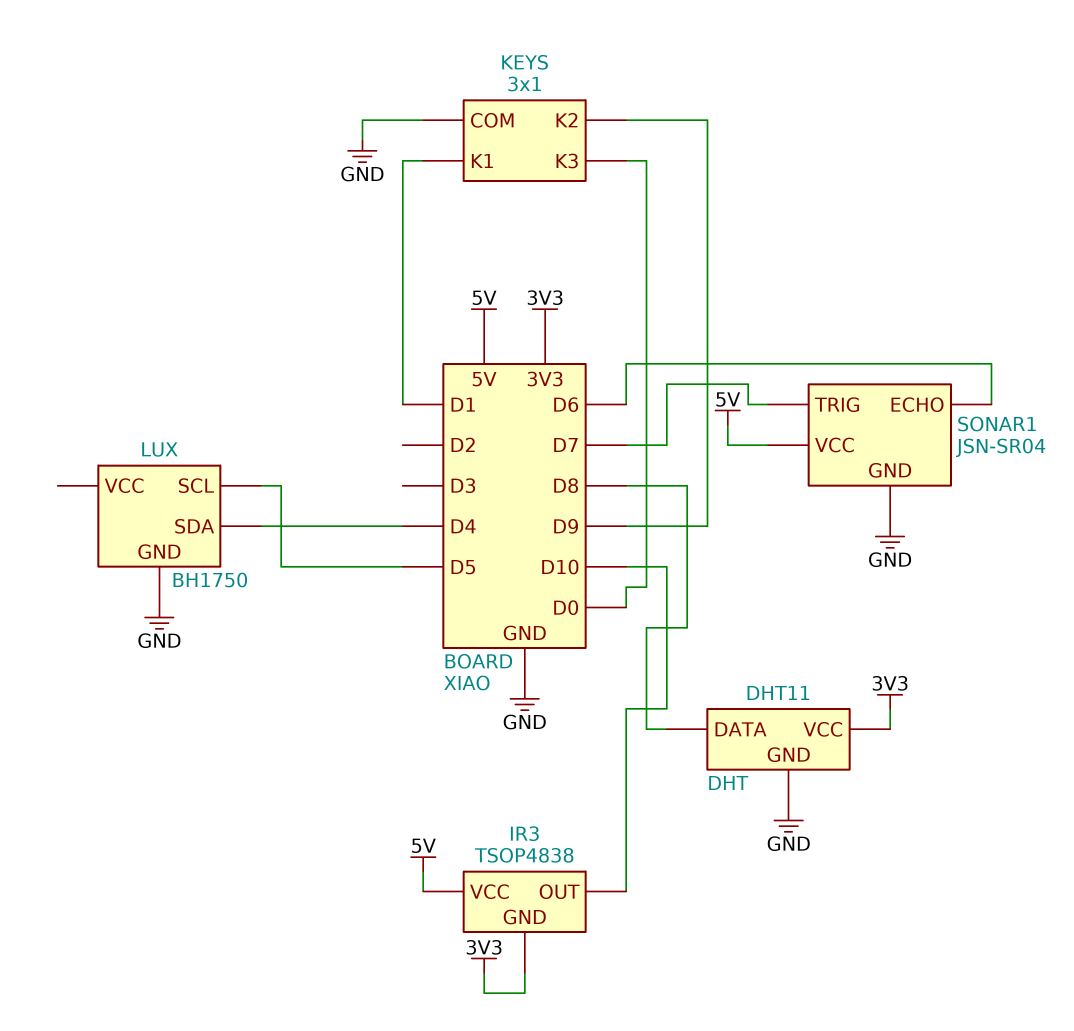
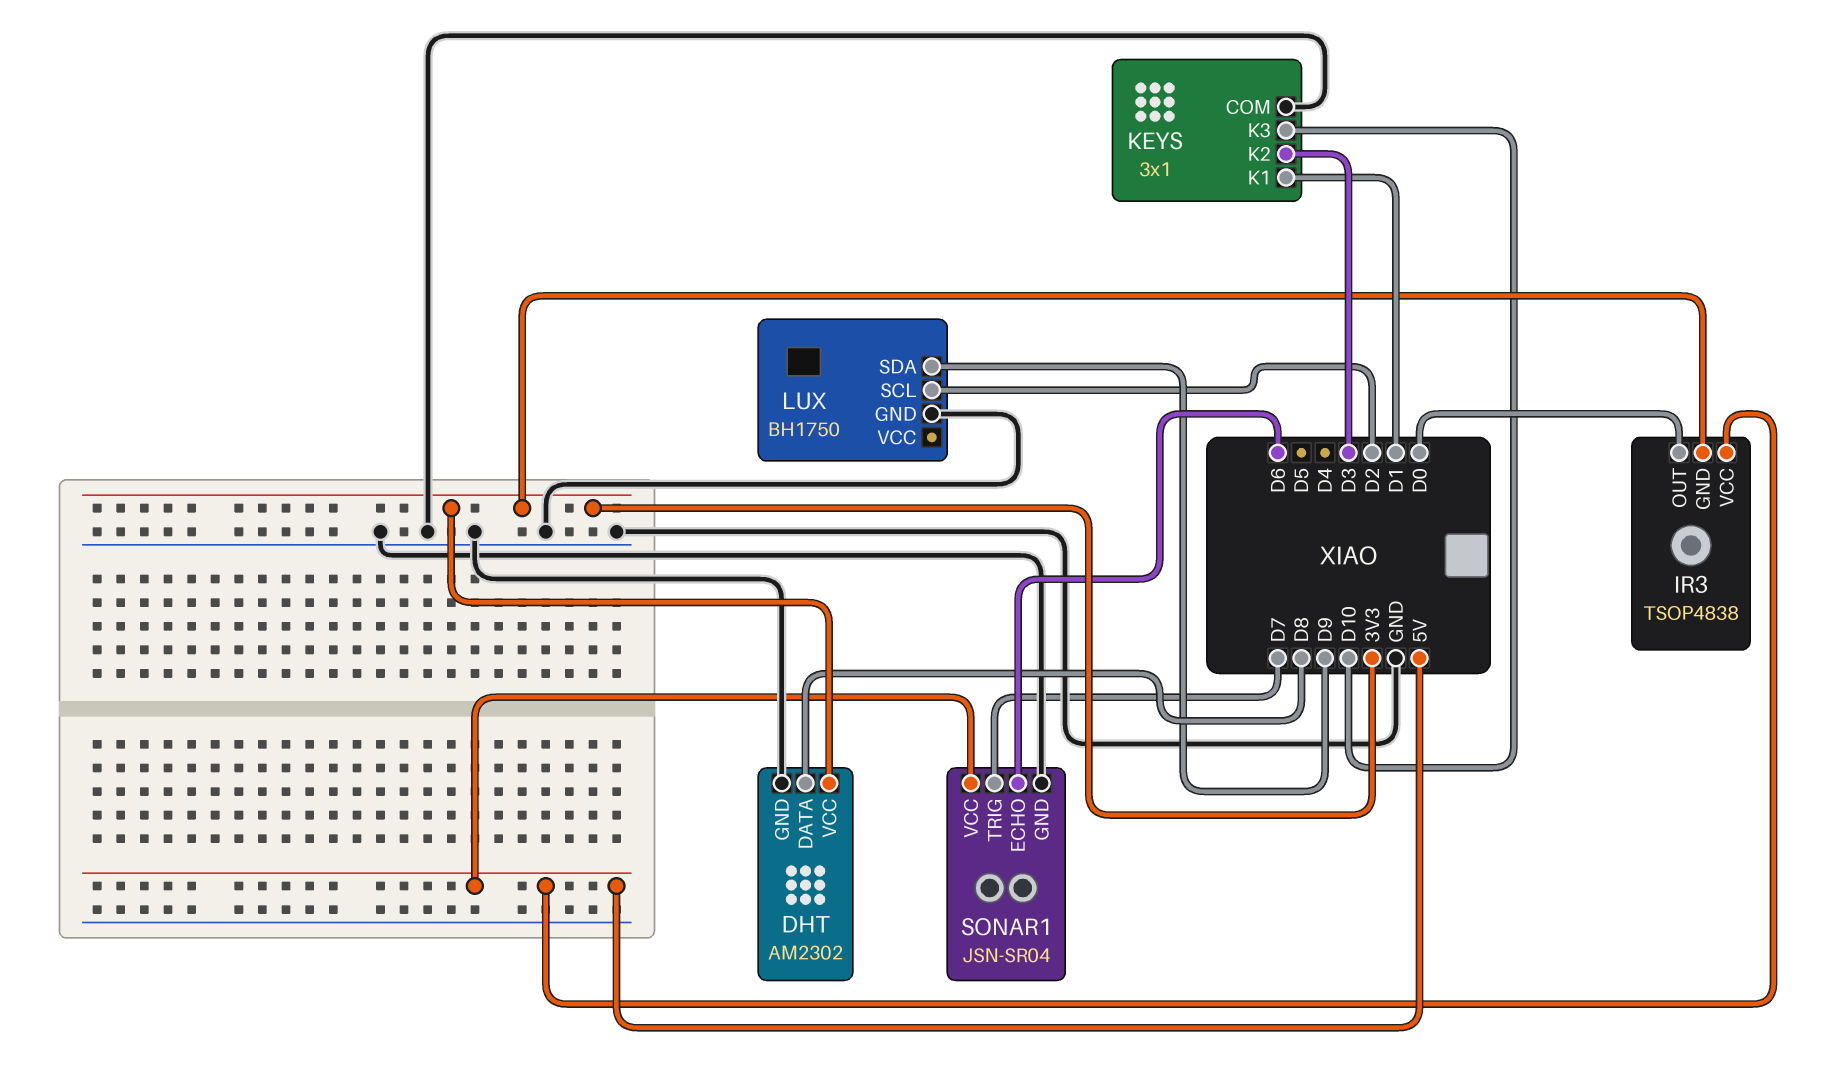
DHT: DHT11 -> AM2302
IR3 pin OUT: D10 -> D0
KEYS pin K2: D9 -> D3
KEYS pin K3: D0 -> D10
LUX pin SCL: D5 -> D2
LUX pin SDA: D4 -> D9

